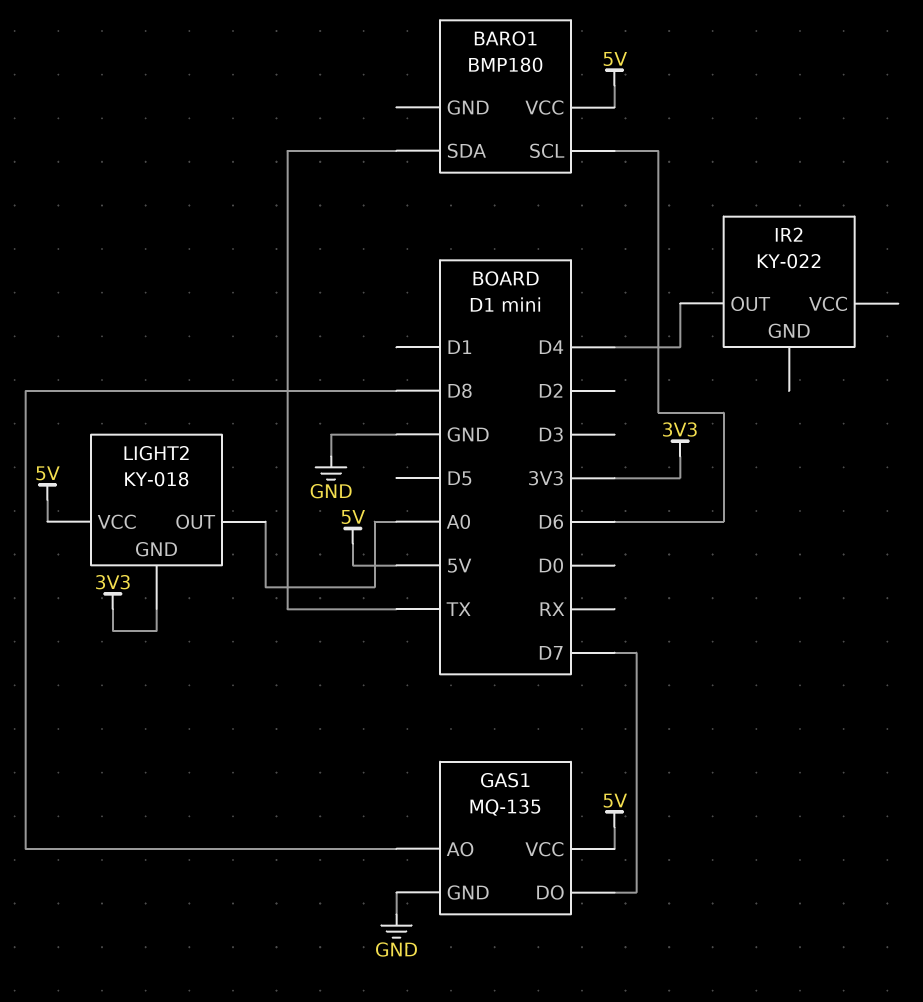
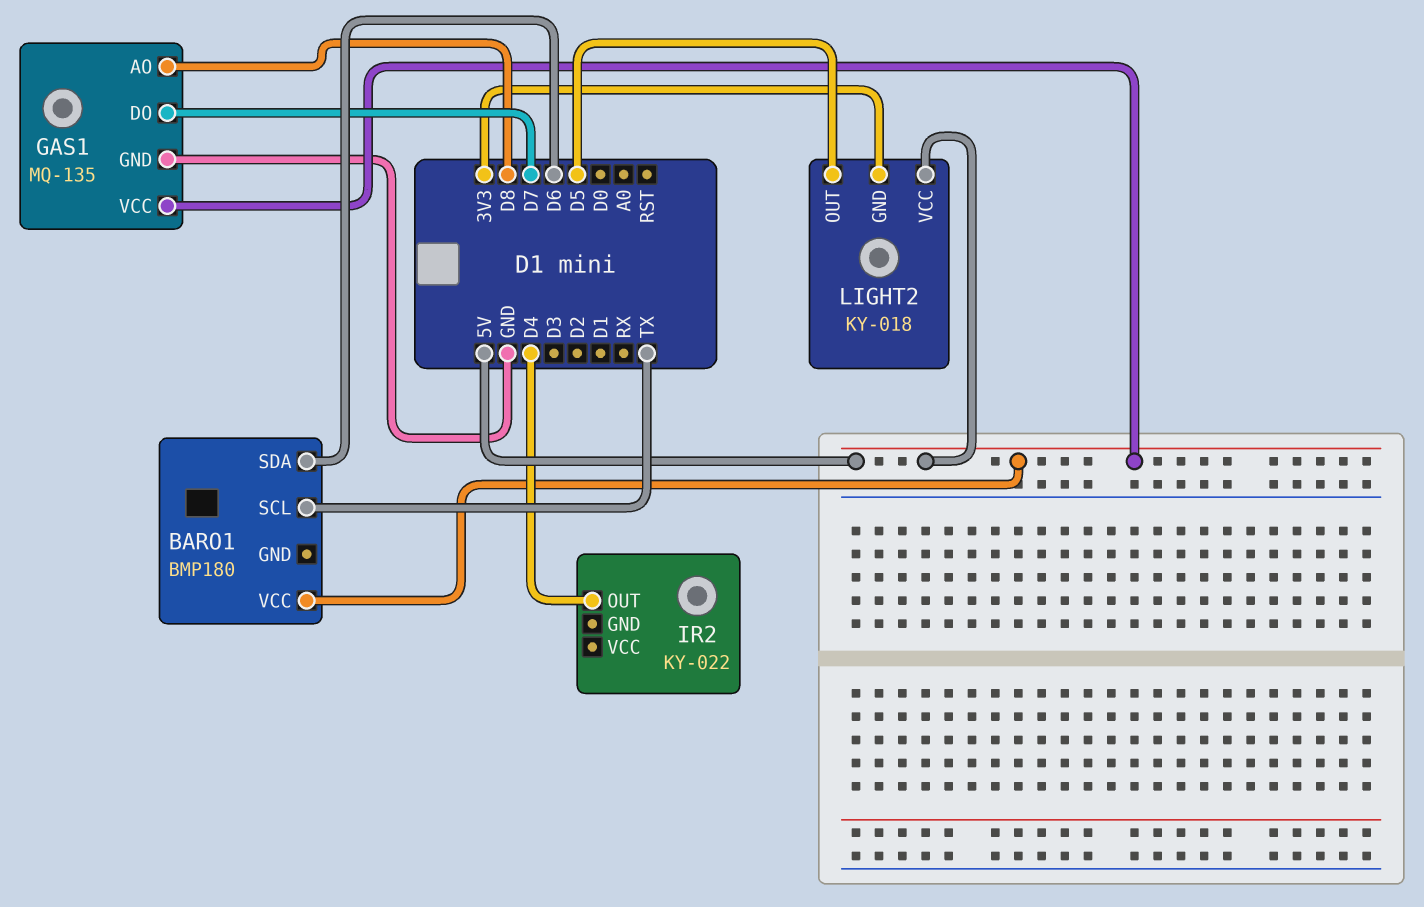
BARO1 pin SCL: D6 -> TX
BARO1 pin SDA: TX -> D6
LIGHT2 pin OUT: A0 -> D5

